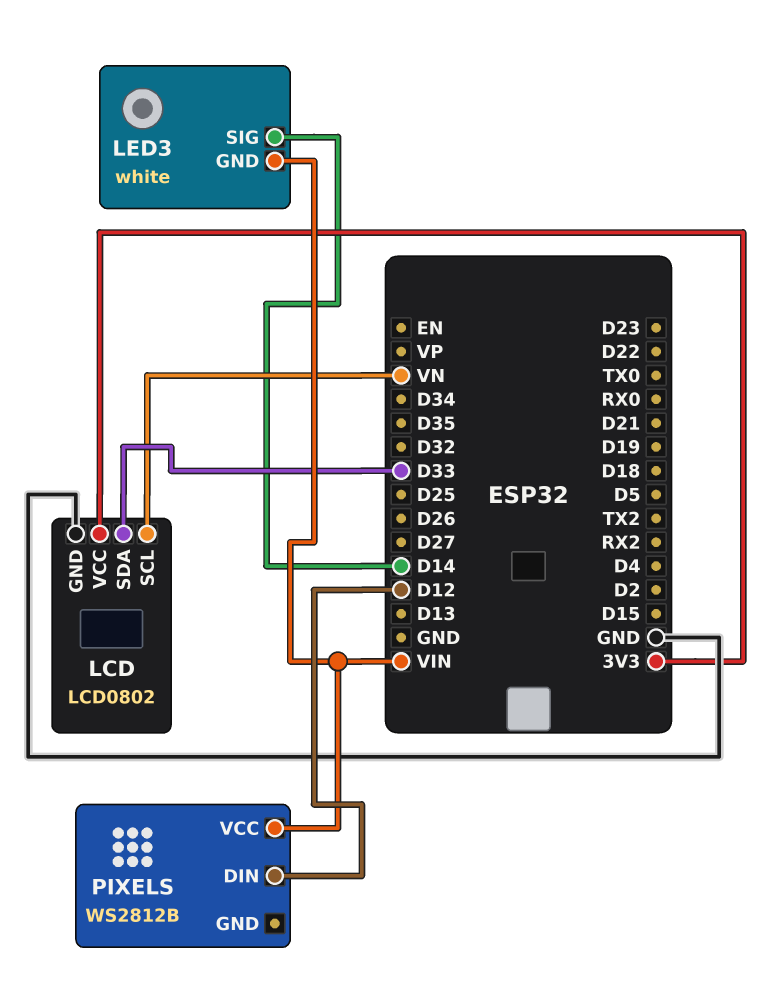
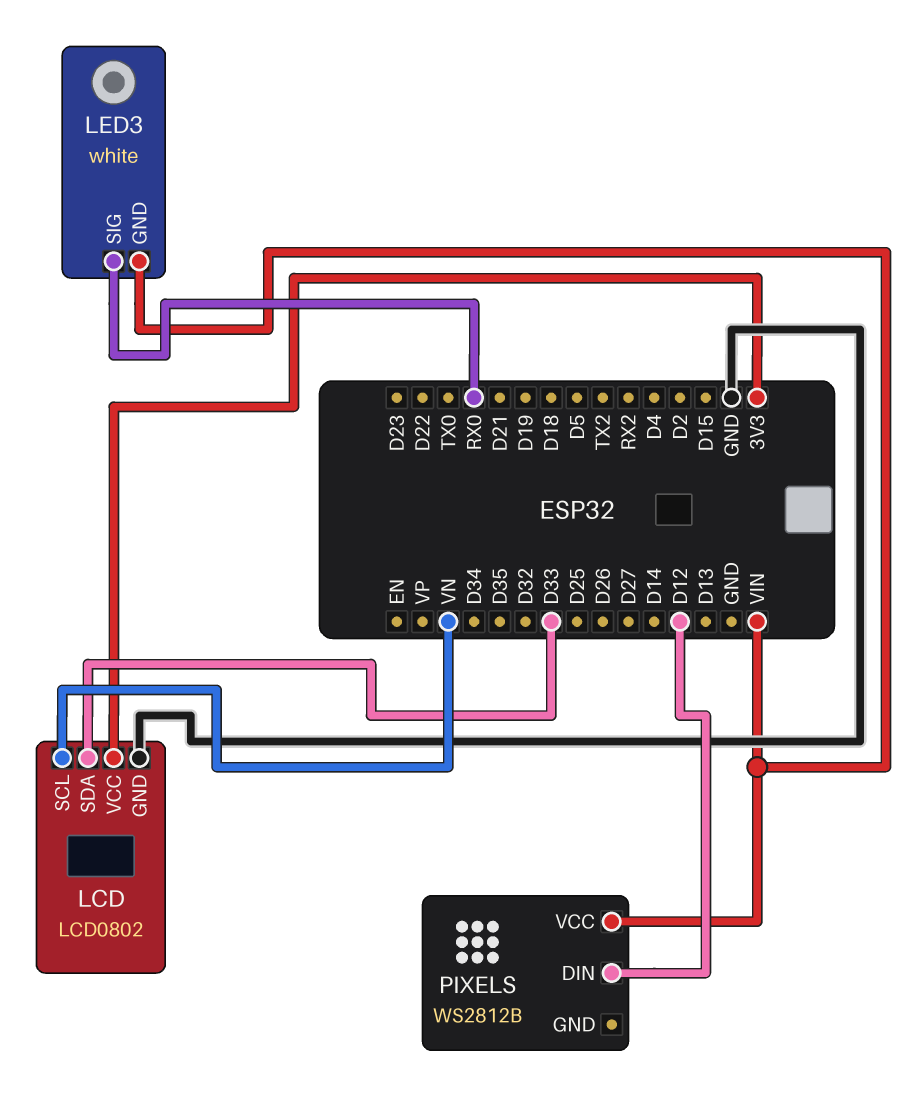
LED3 pin SIG: D14 -> RX0

